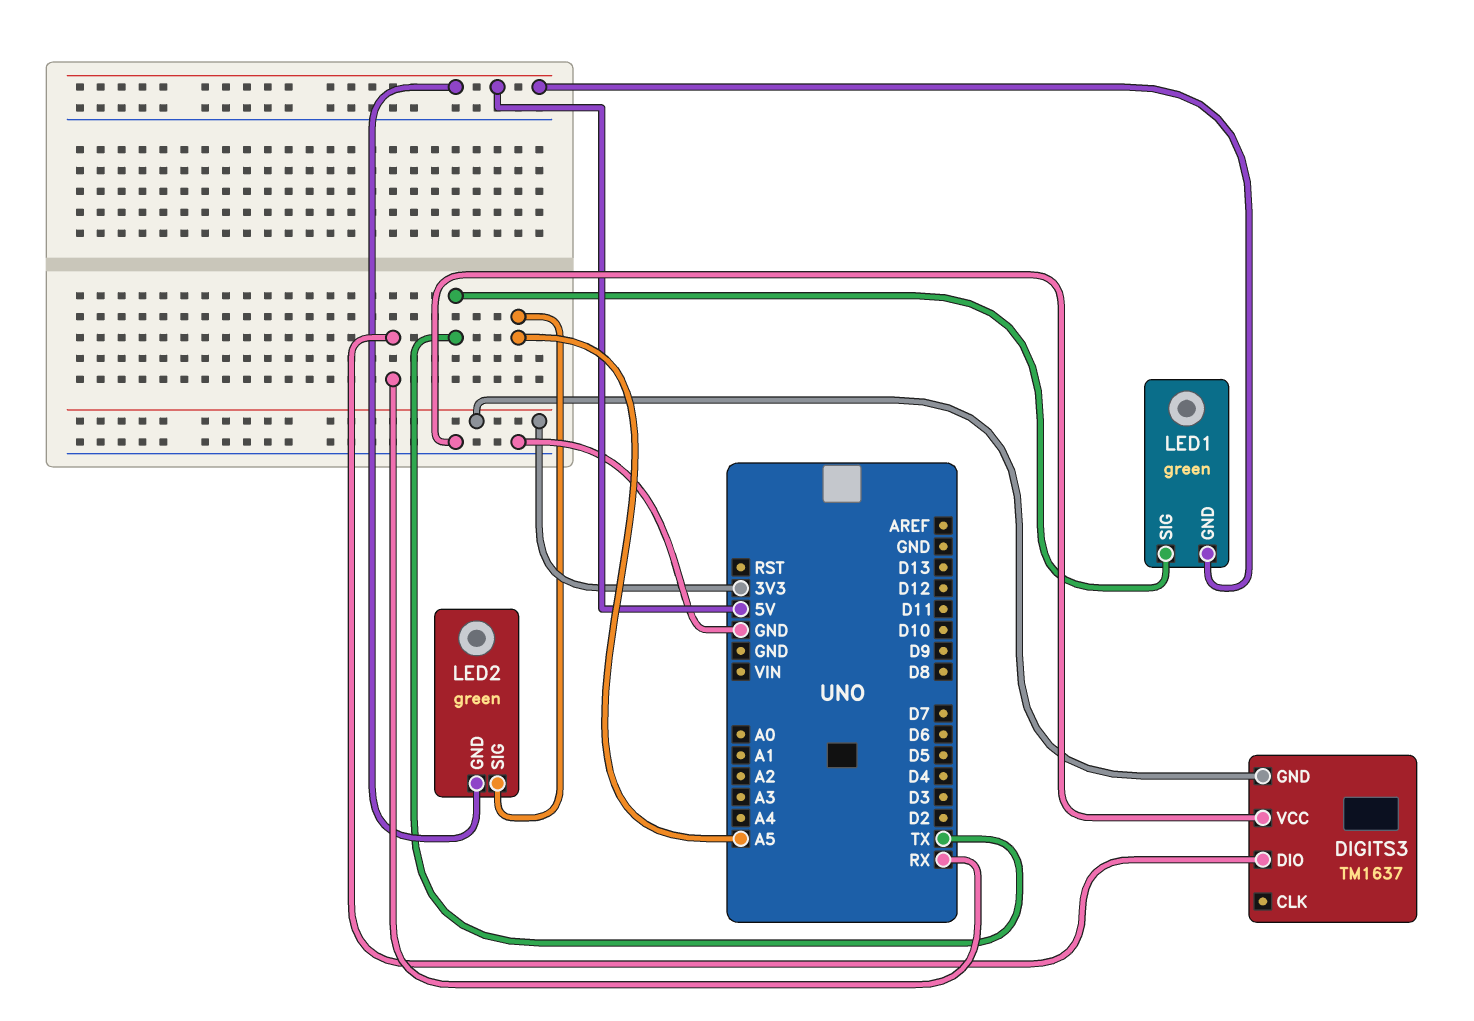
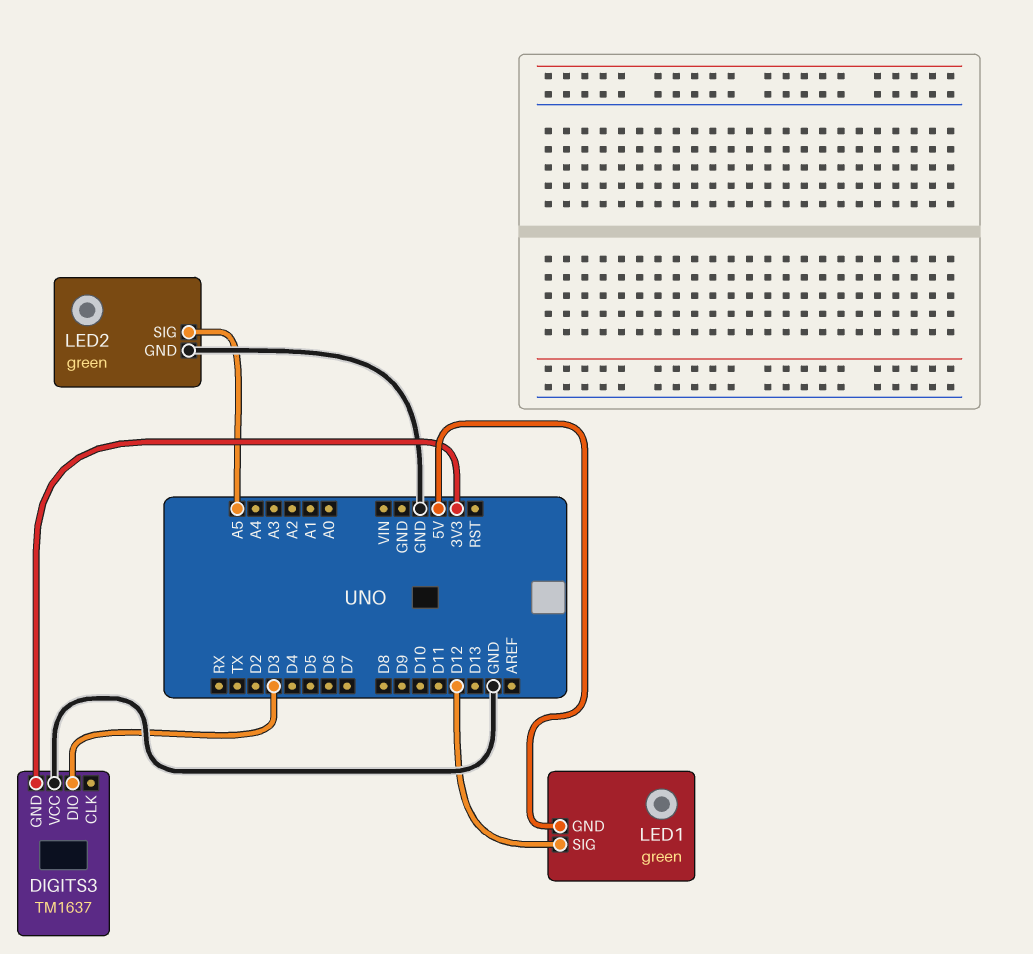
DIGITS3 pin DIO: RX -> D3
LED1 pin SIG: TX -> D12
LED2 pin GND: 5V -> GND

